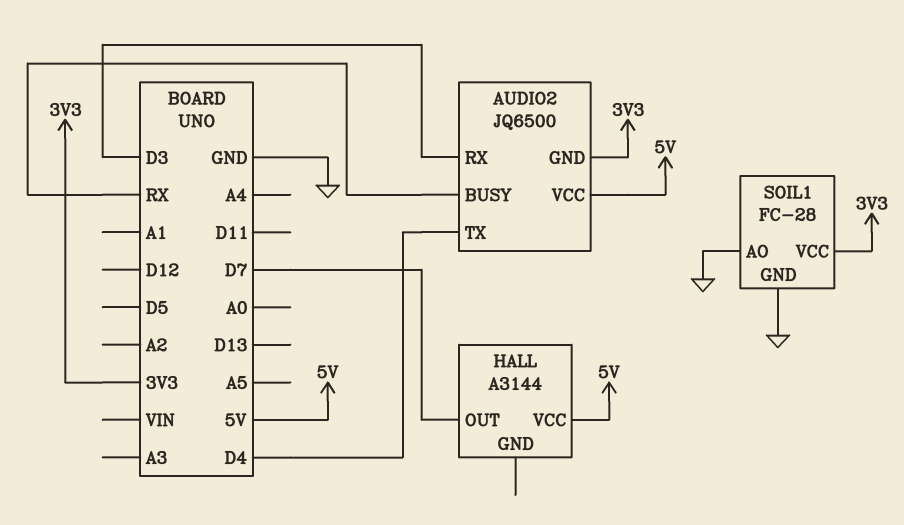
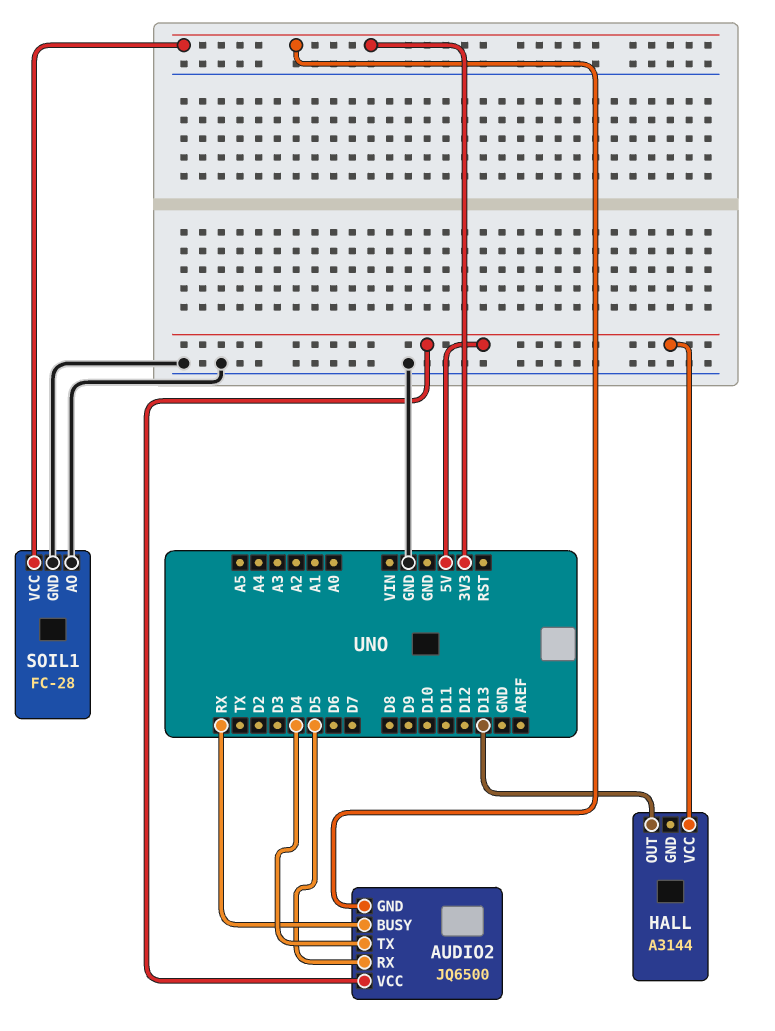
AUDIO2 pin RX: D3 -> D5
HALL pin OUT: D7 -> D13

